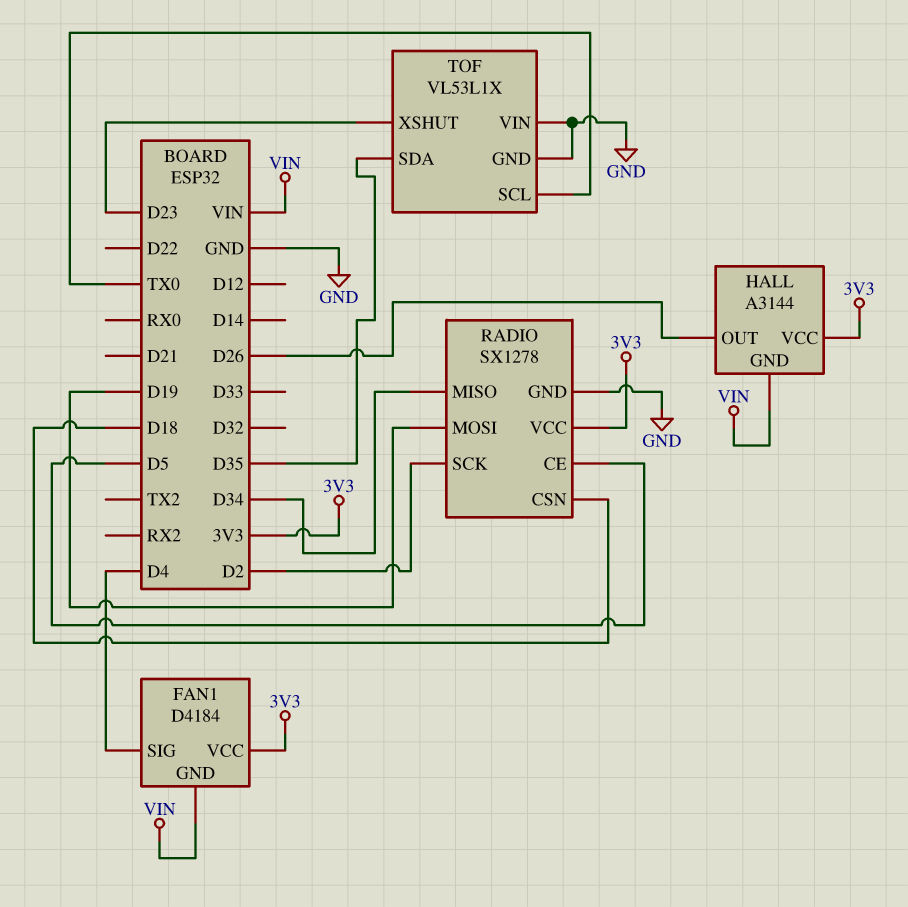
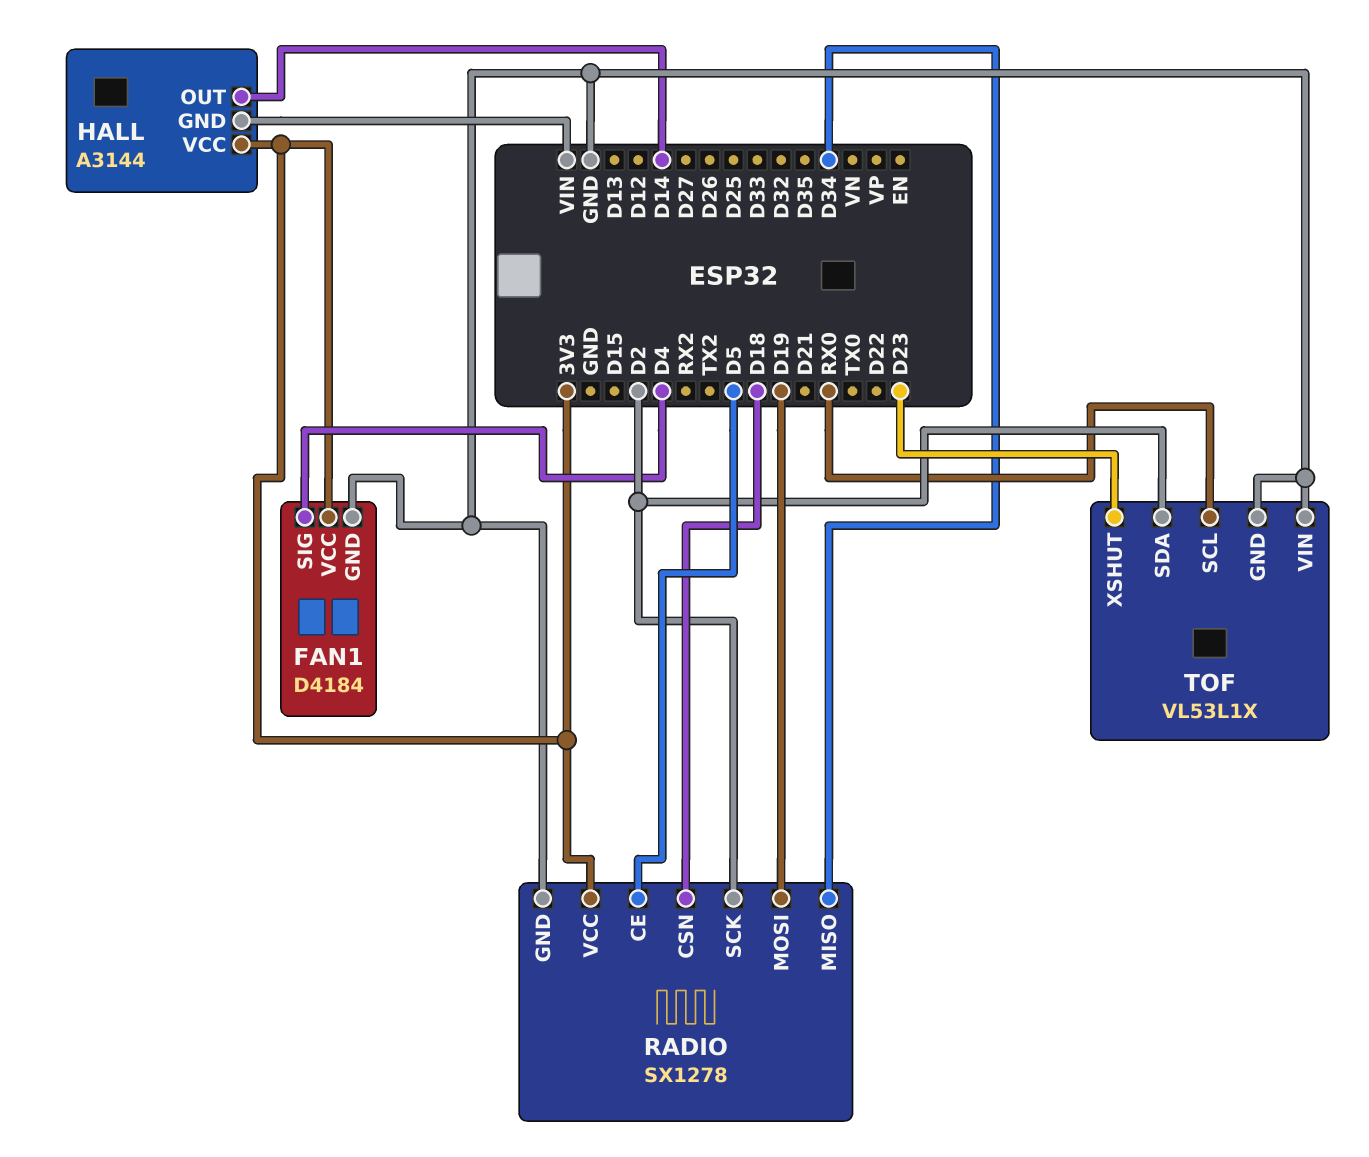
FAN1 pin GND: VIN -> GND
HALL pin OUT: D26 -> D14
TOF pin SCL: TX0 -> RX0
TOF pin SDA: D35 -> D2

